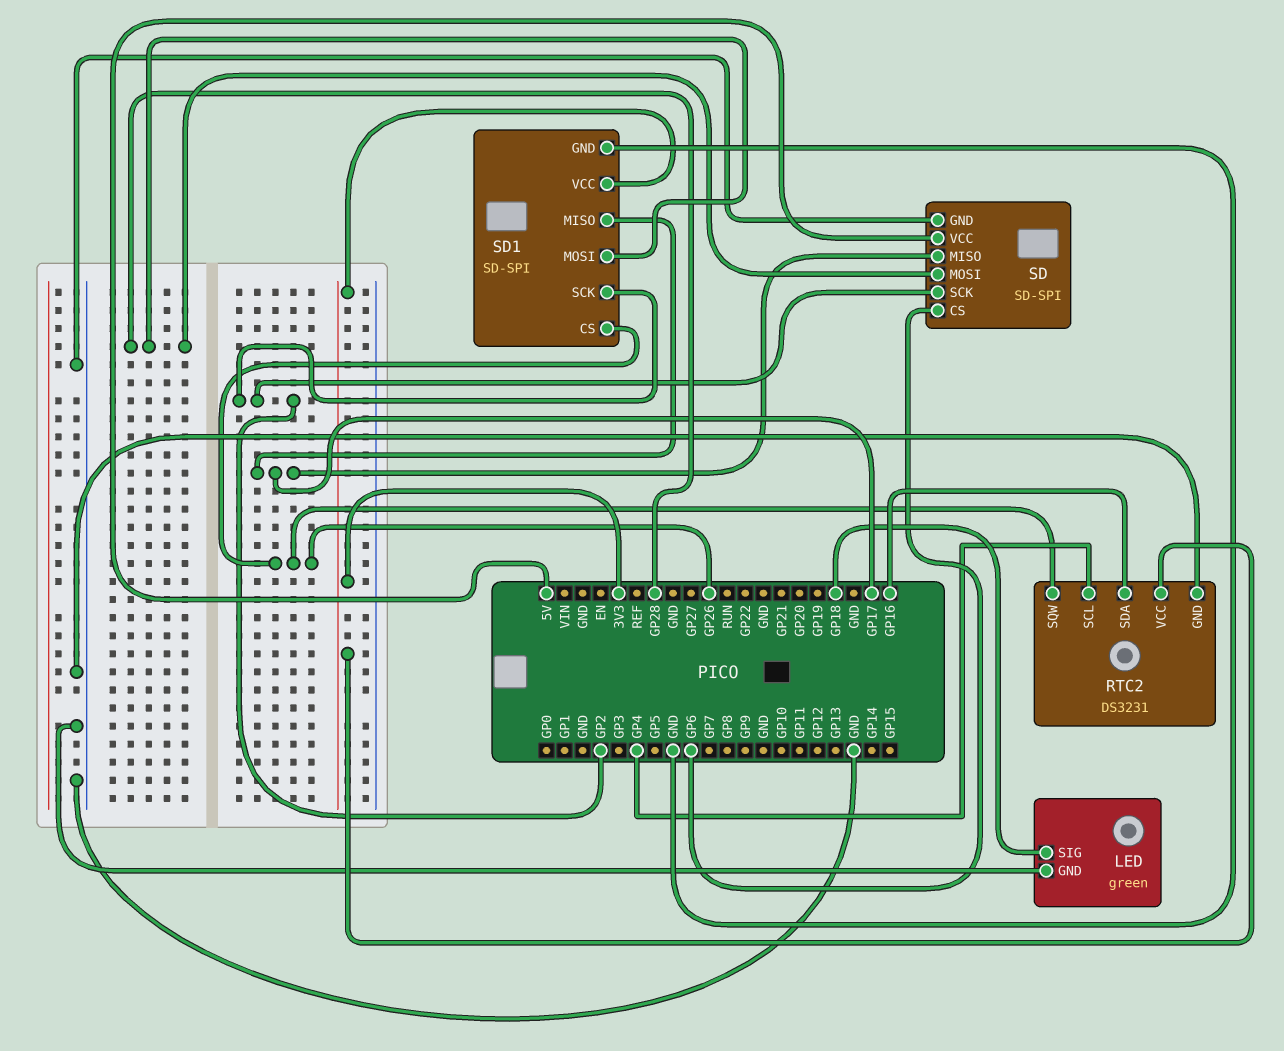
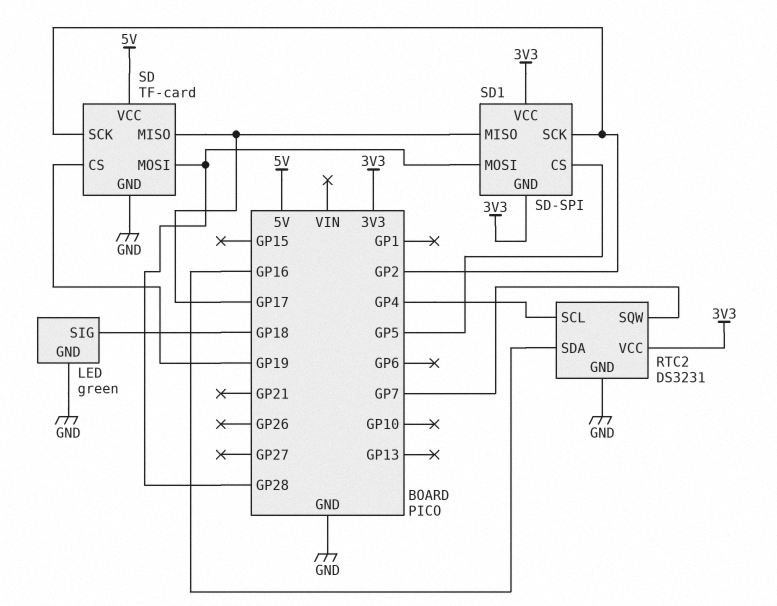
RTC2 pin SQW: GP26 -> GP7
SD: SD-SPI -> TF-card
SD pin CS: GP6 -> GP19
SD1 pin CS: GP26 -> GP5
SD1 pin GND: GND -> 3V3

